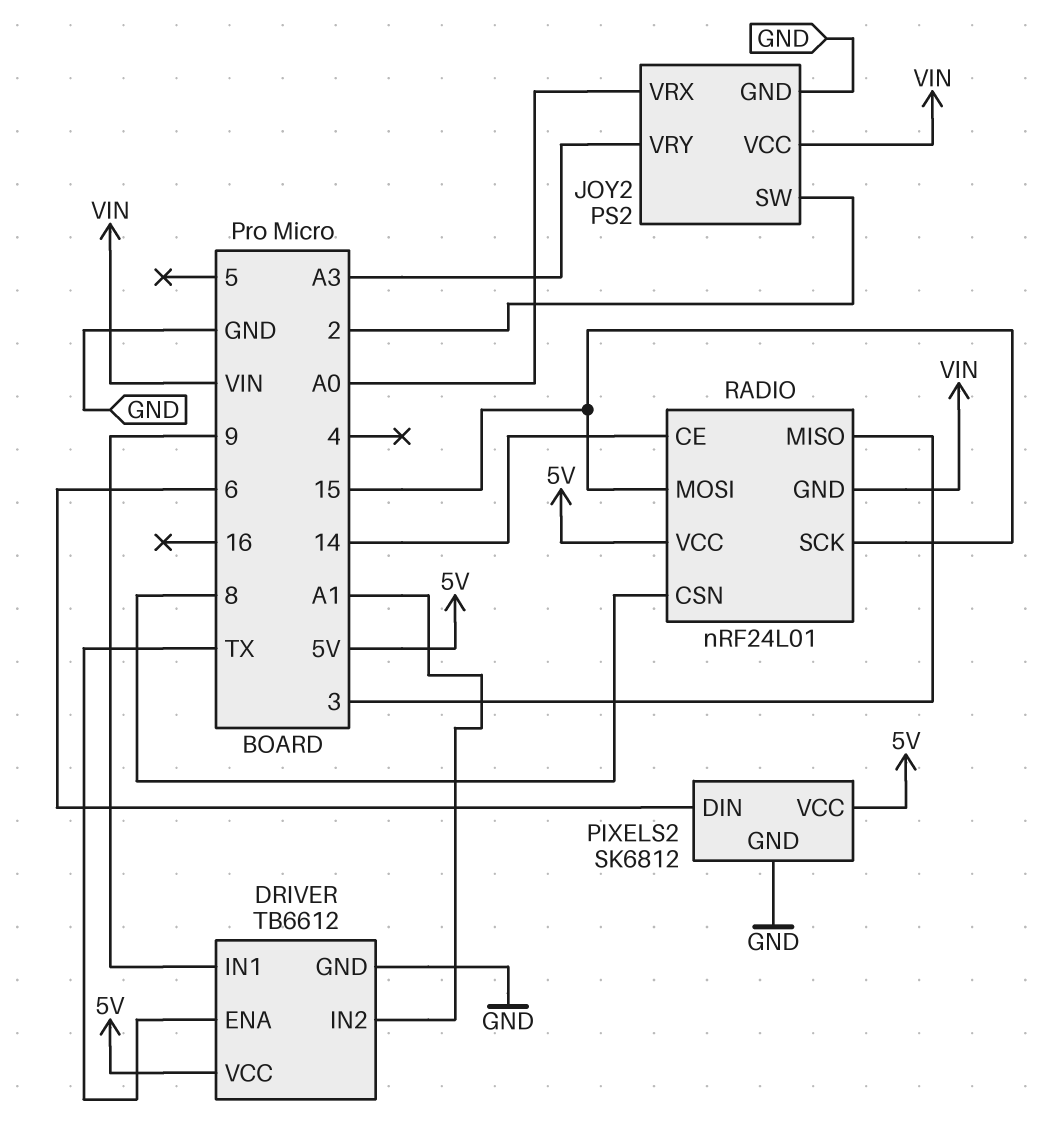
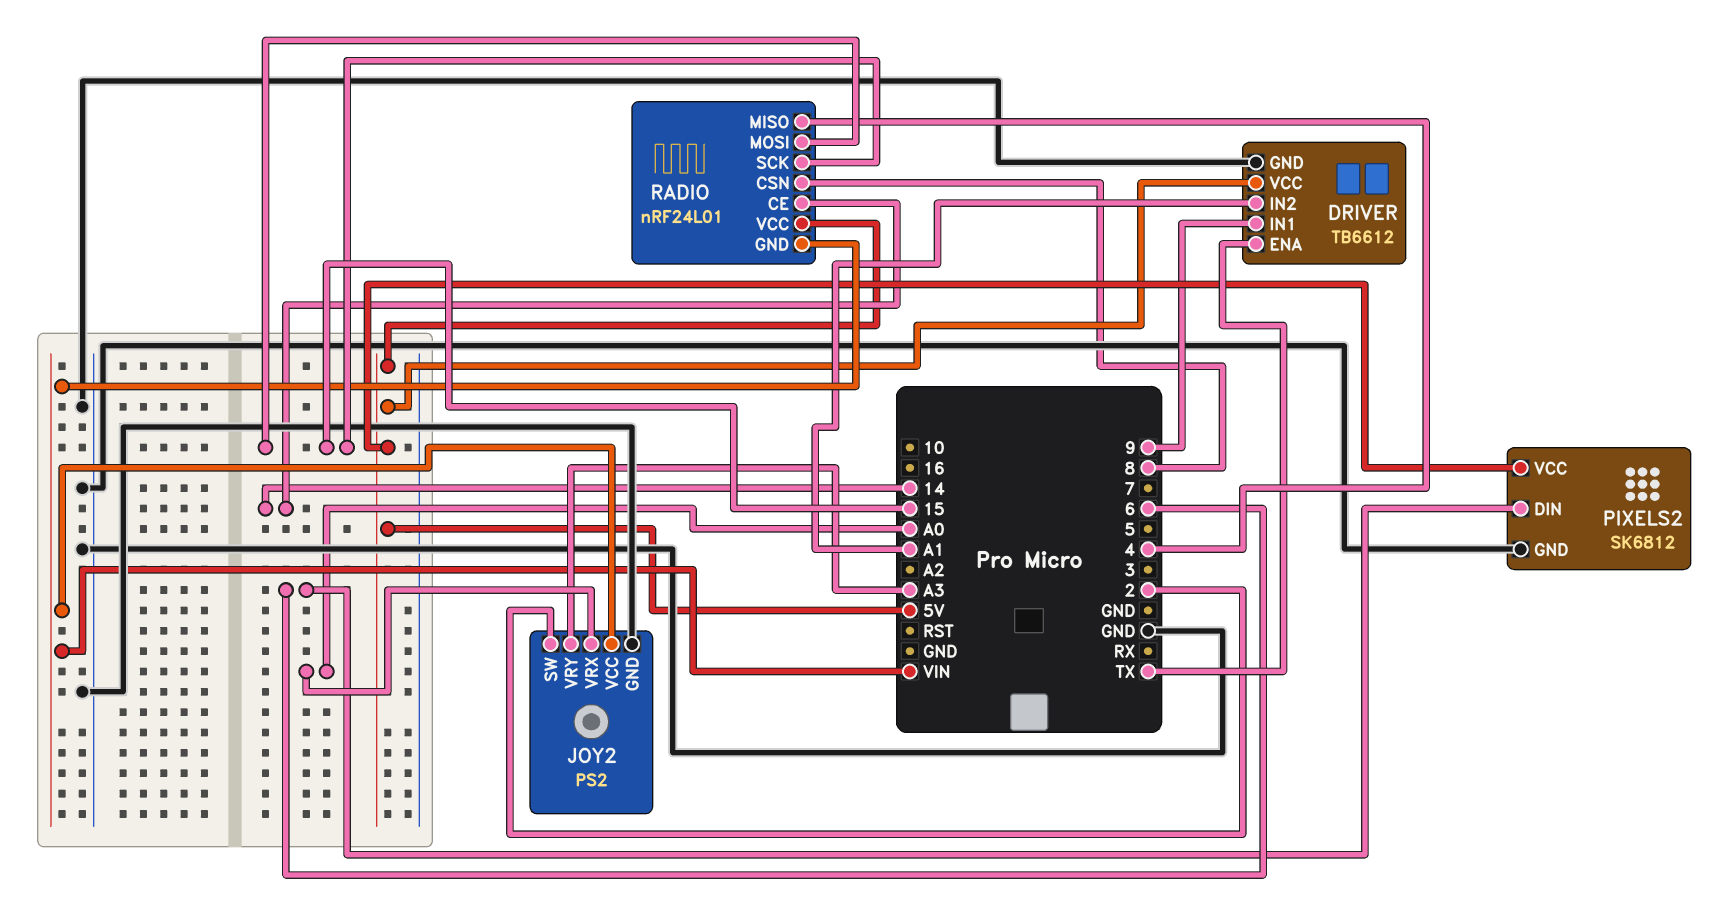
RADIO pin MISO: 3 -> 4

